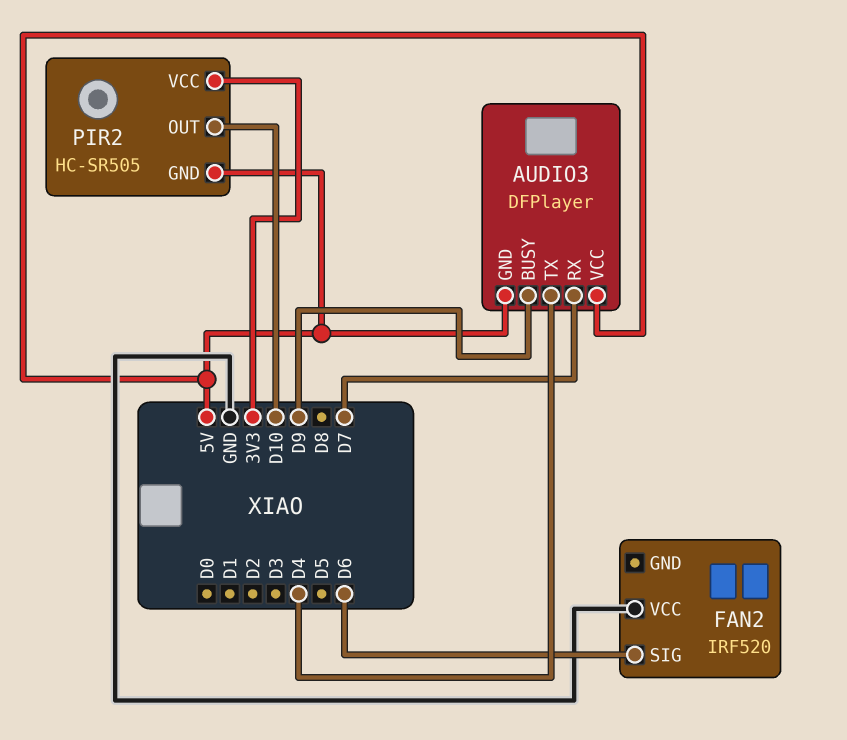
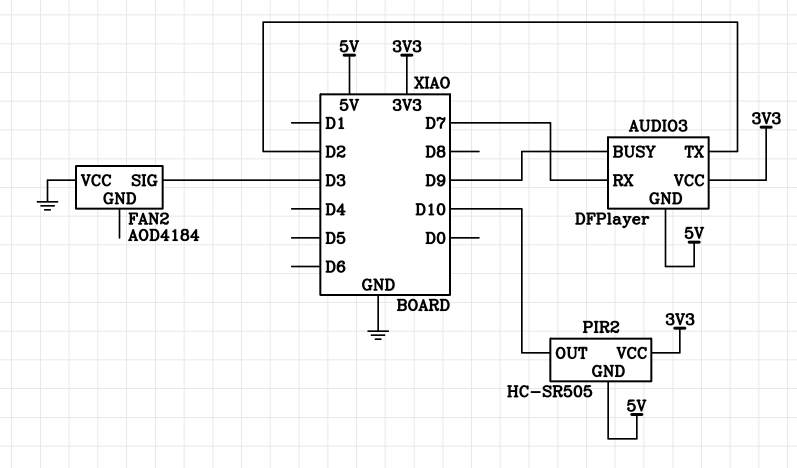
AUDIO3 pin TX: D4 -> D2
AUDIO3 pin VCC: 5V -> 3V3
FAN2: IRF520 -> AOD4184
FAN2 pin SIG: D6 -> D3

